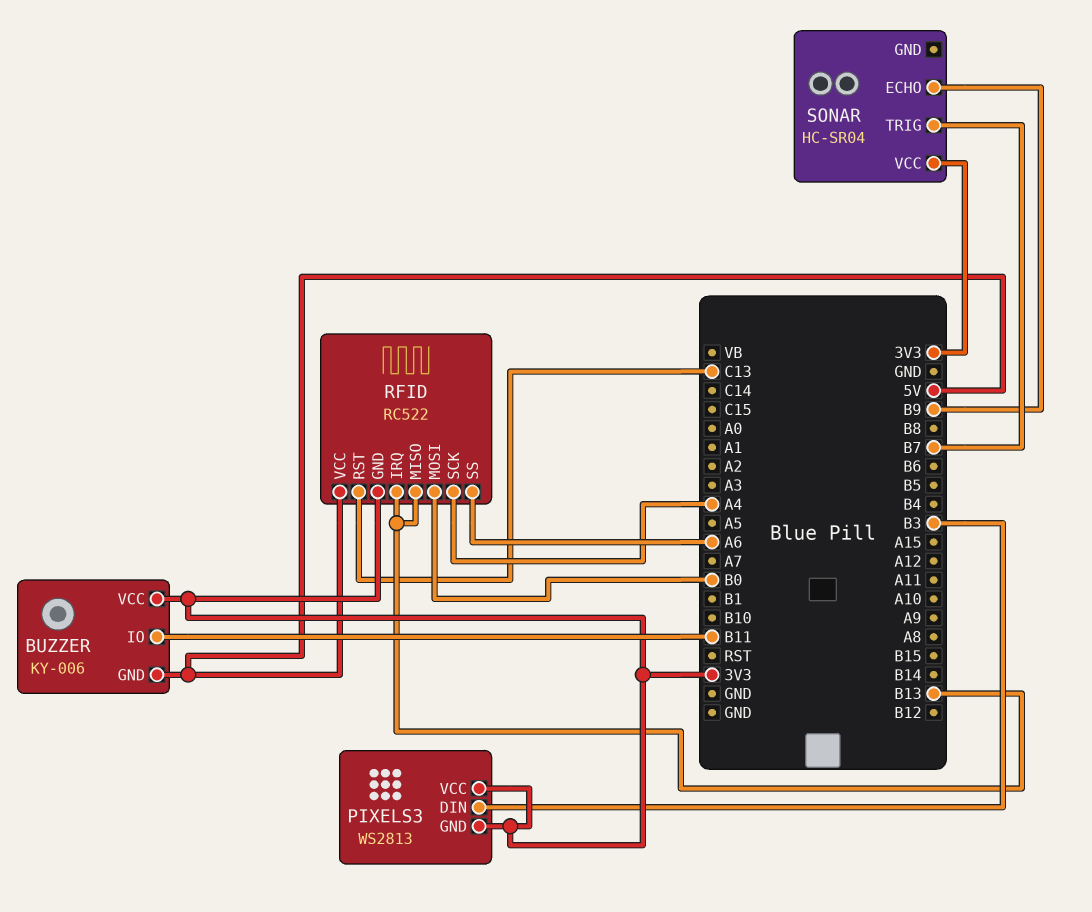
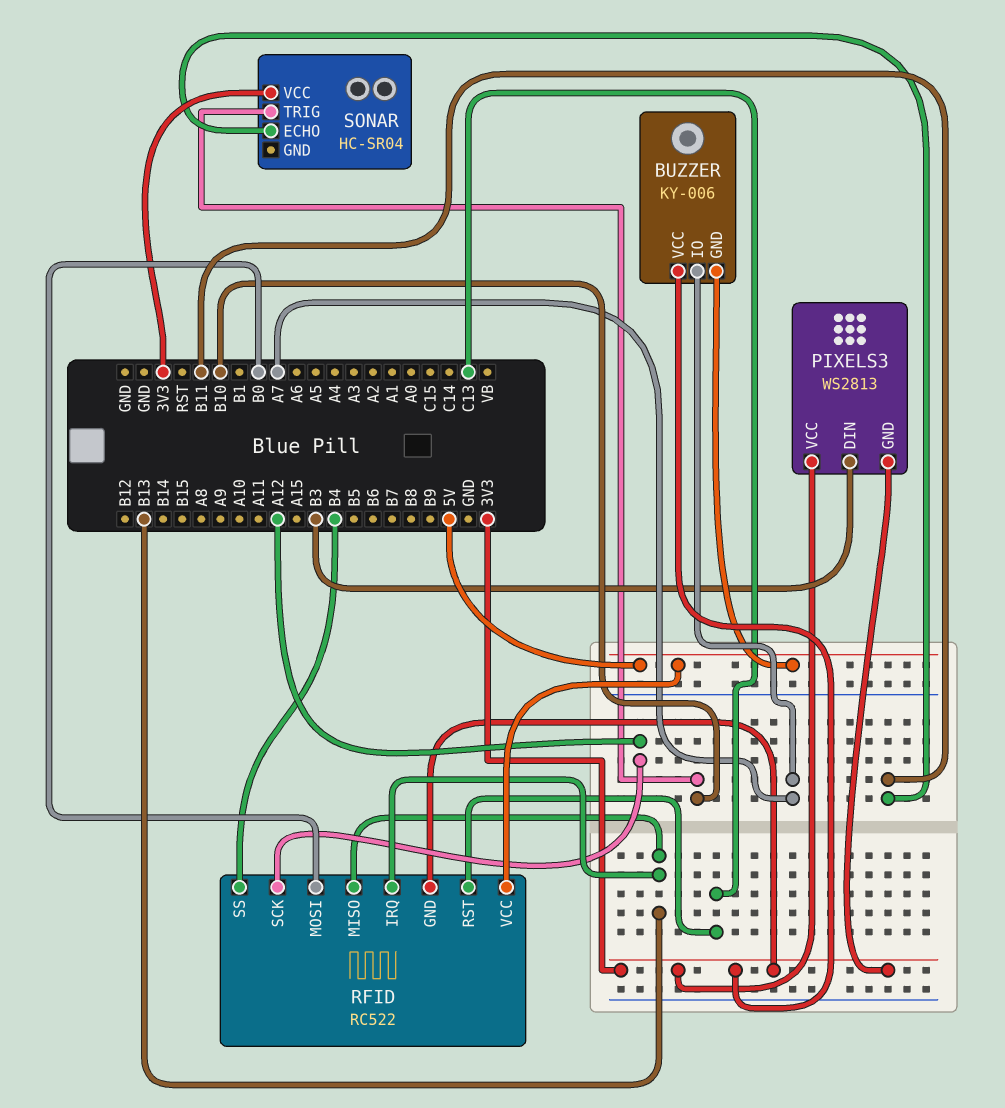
BUZZER pin IO: B11 -> A7
RFID pin SCK: A4 -> A12
RFID pin SS: A6 -> B4
SONAR pin ECHO: B9 -> B11
SONAR pin TRIG: B7 -> B10

